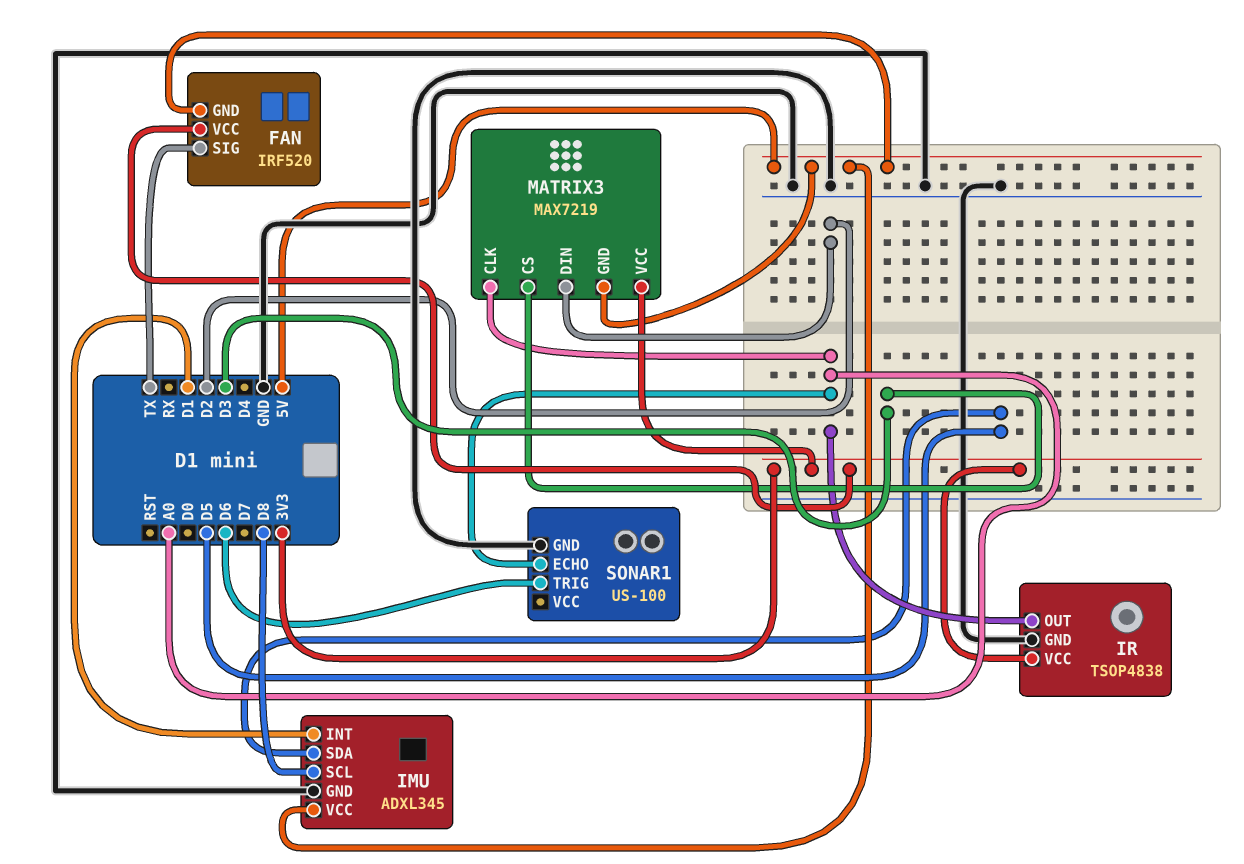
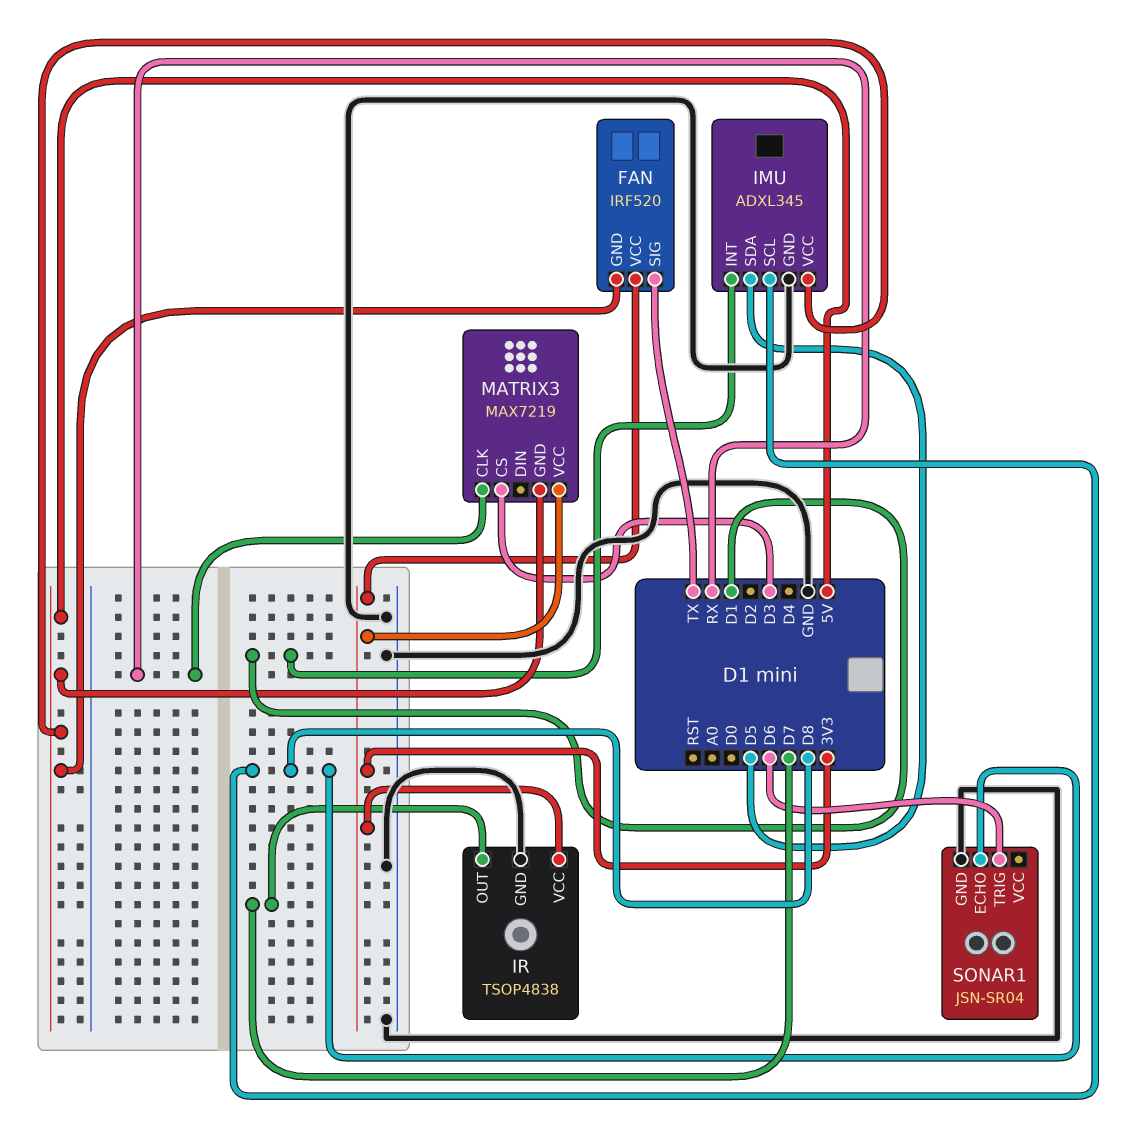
IR pin OUT: A0 -> D7
MATRIX3 pin CLK: A0 -> RX
MATRIX3 pin DIN: D2 -> none
SONAR1: US-100 -> JSN-SR04
SONAR1 pin ECHO: A0 -> D8

